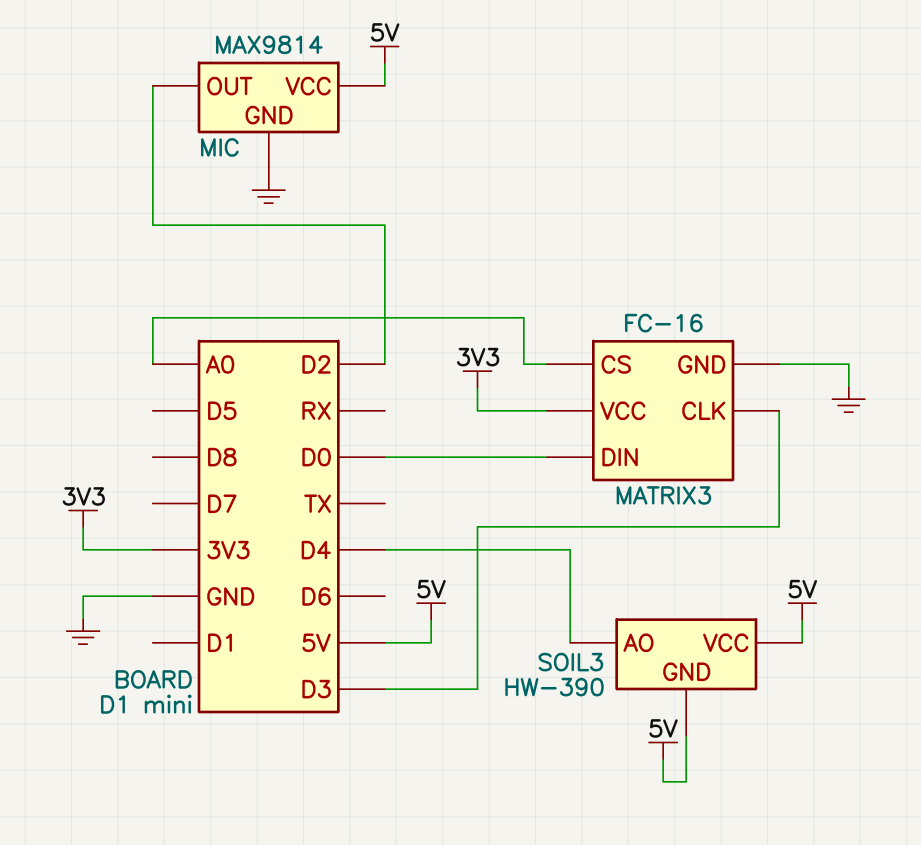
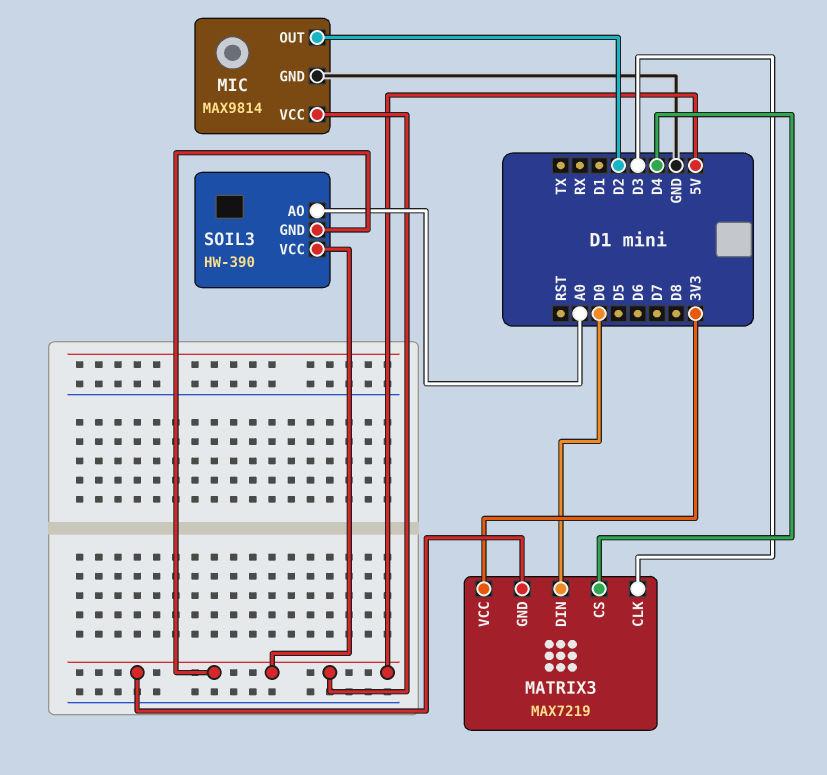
MATRIX3: FC-16 -> MAX7219
MATRIX3 pin CS: A0 -> D4
MATRIX3 pin GND: GND -> 5V
SOIL3 pin AO: D4 -> A0

